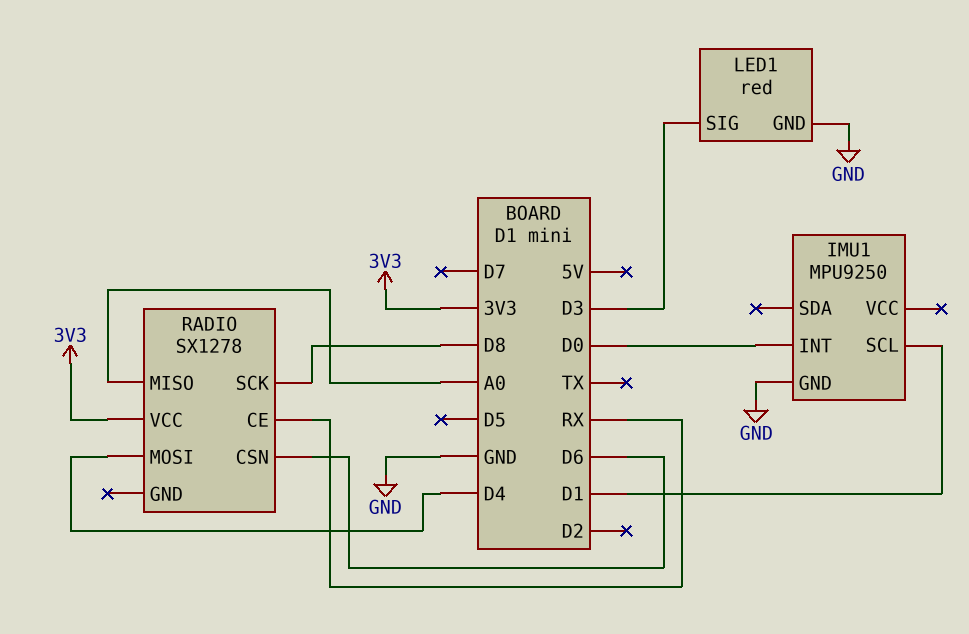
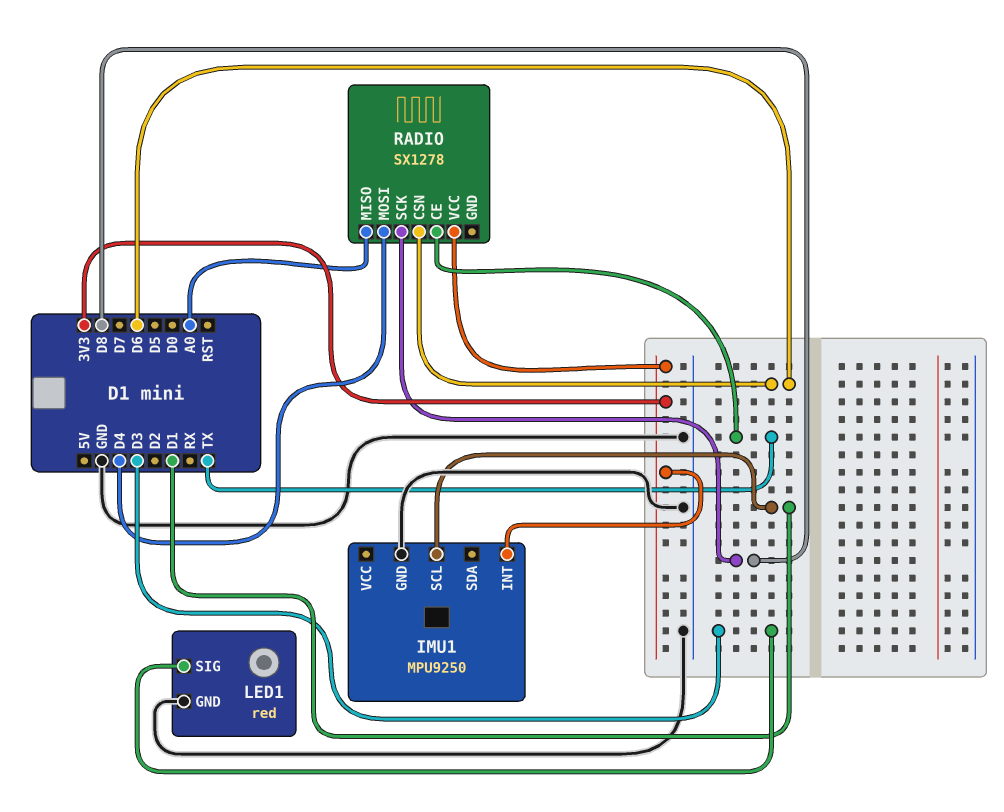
IMU1 pin INT: D0 -> 3V3
RADIO pin CE: RX -> TX

